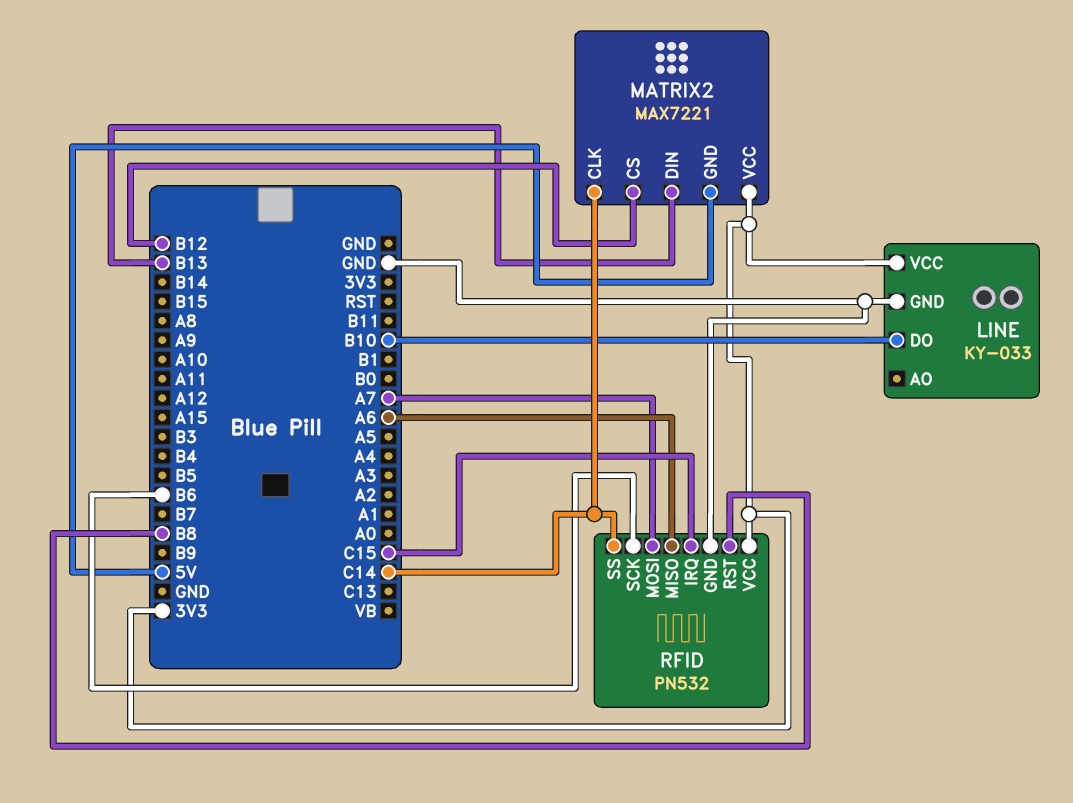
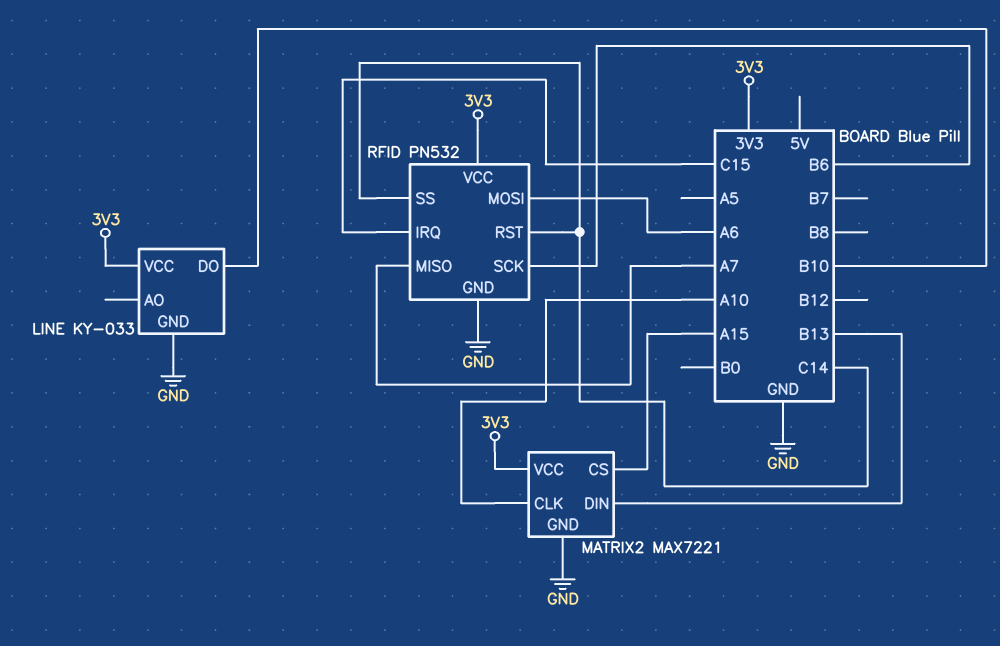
MATRIX2 pin CLK: C14 -> A10
MATRIX2 pin CS: B12 -> A15
MATRIX2 pin GND: 5V -> GND
RFID pin MISO: A6 -> A7
RFID pin MOSI: A7 -> A6
RFID pin RST: B8 -> C14

